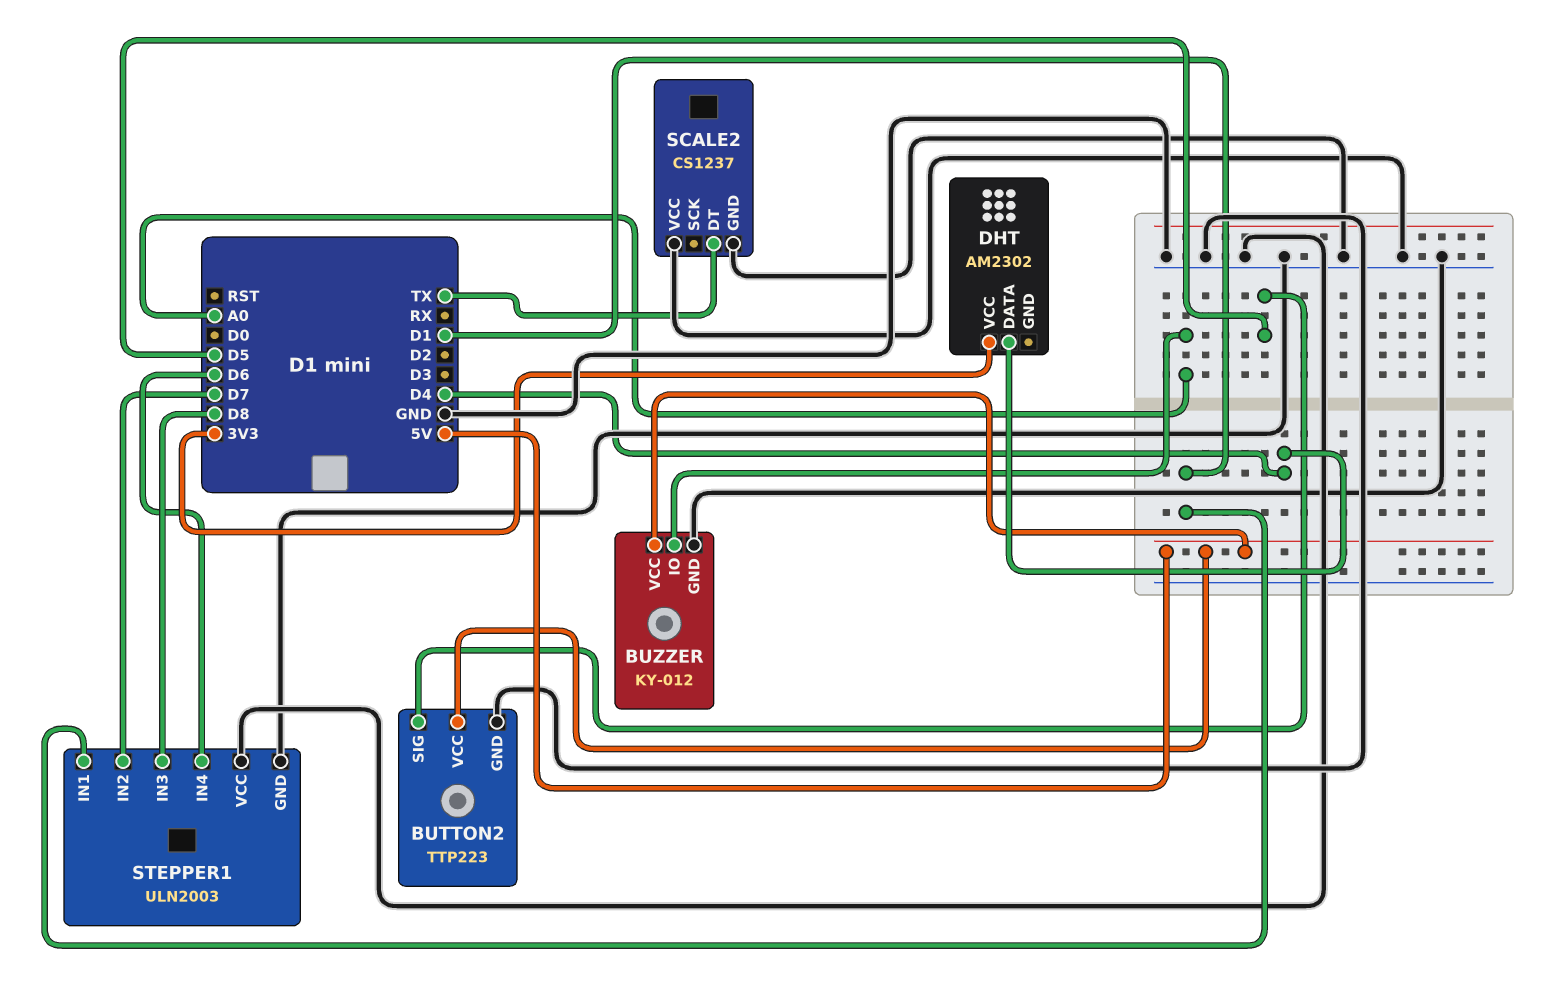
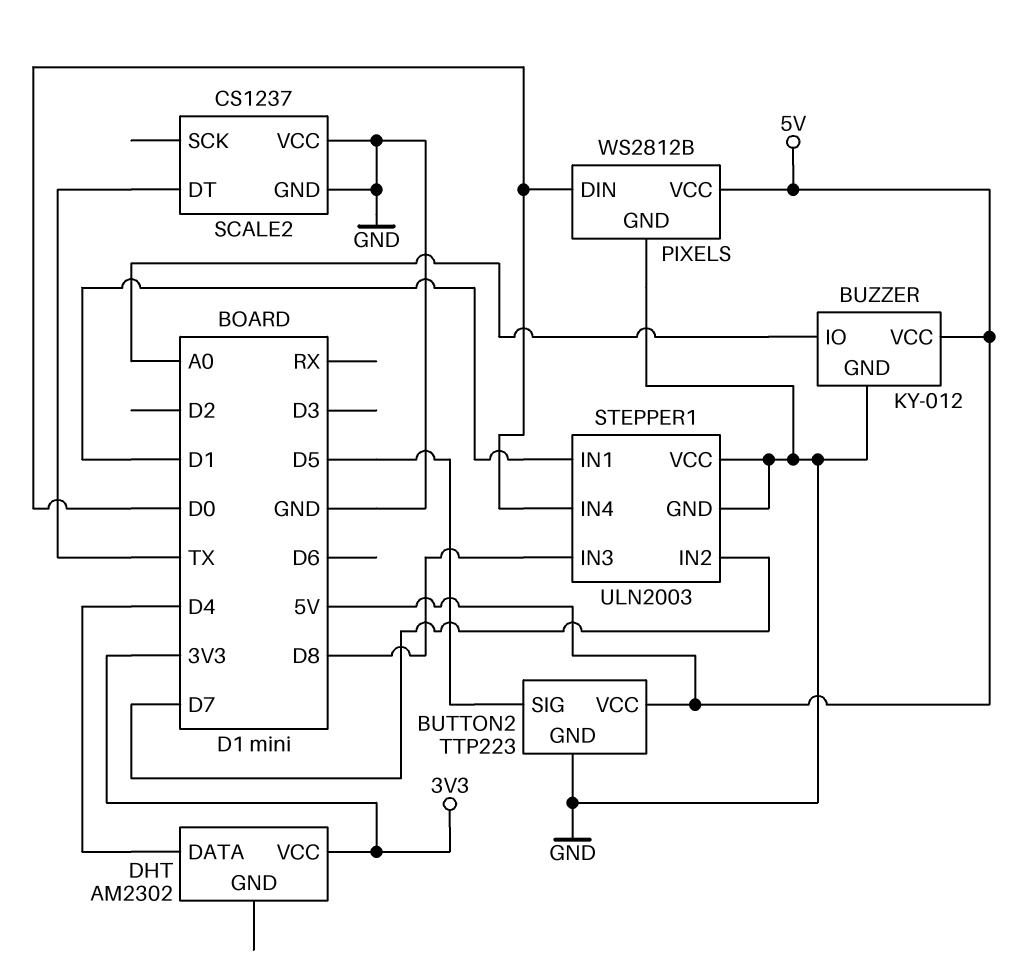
PIXELS: none -> WS2812B
PIXELS pin DIN: none -> D0
PIXELS pin GND: none -> GND
PIXELS pin VCC: none -> 5V
STEPPER1 pin IN4: D6 -> D0

